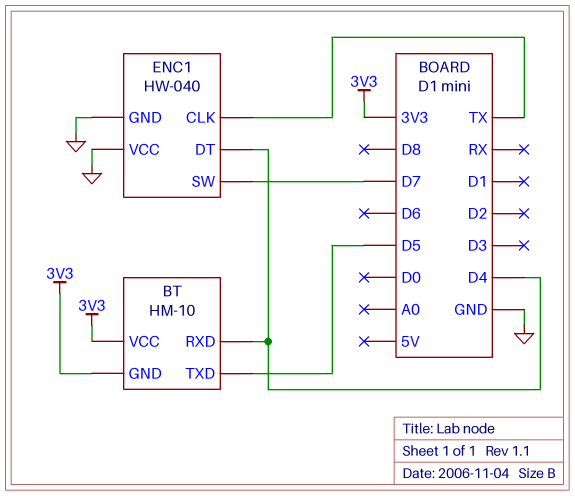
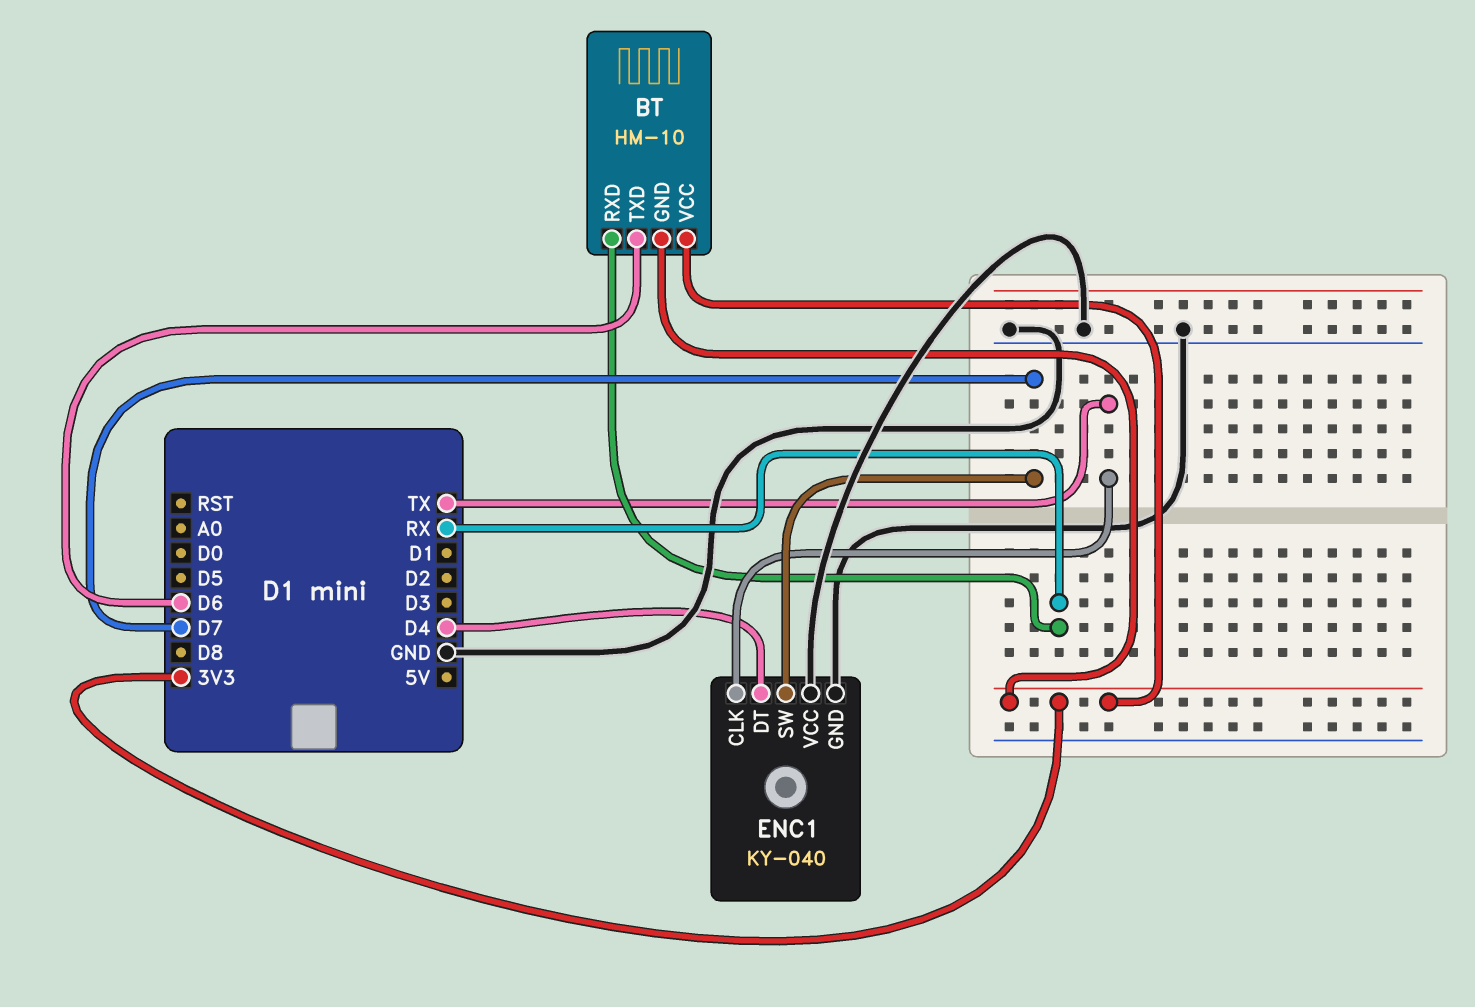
BT pin RXD: D4 -> RX
BT pin TXD: D5 -> D6
ENC1: HW-040 -> KY-040

